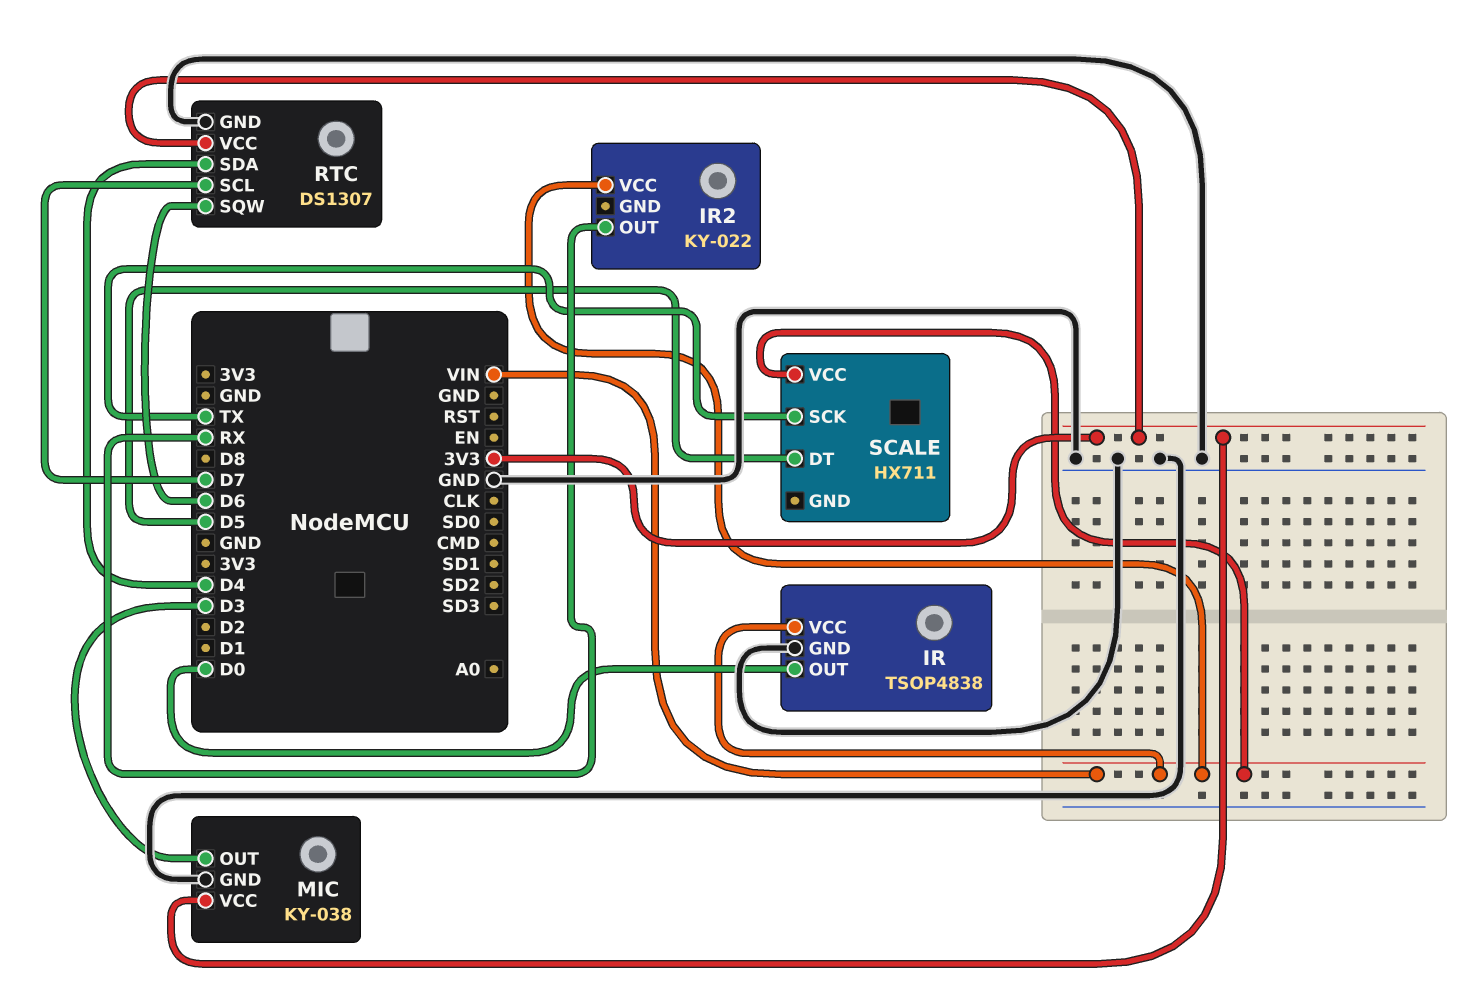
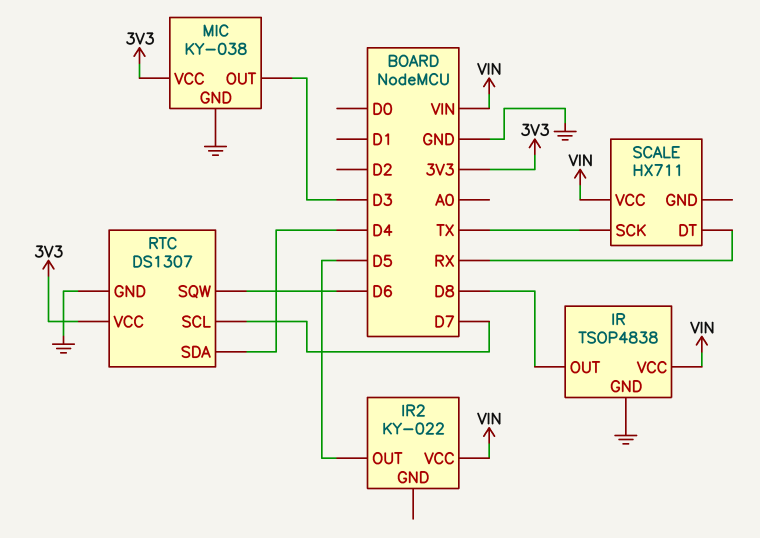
IR pin OUT: D0 -> D8
IR2 pin OUT: RX -> D5
SCALE pin DT: D5 -> RX

